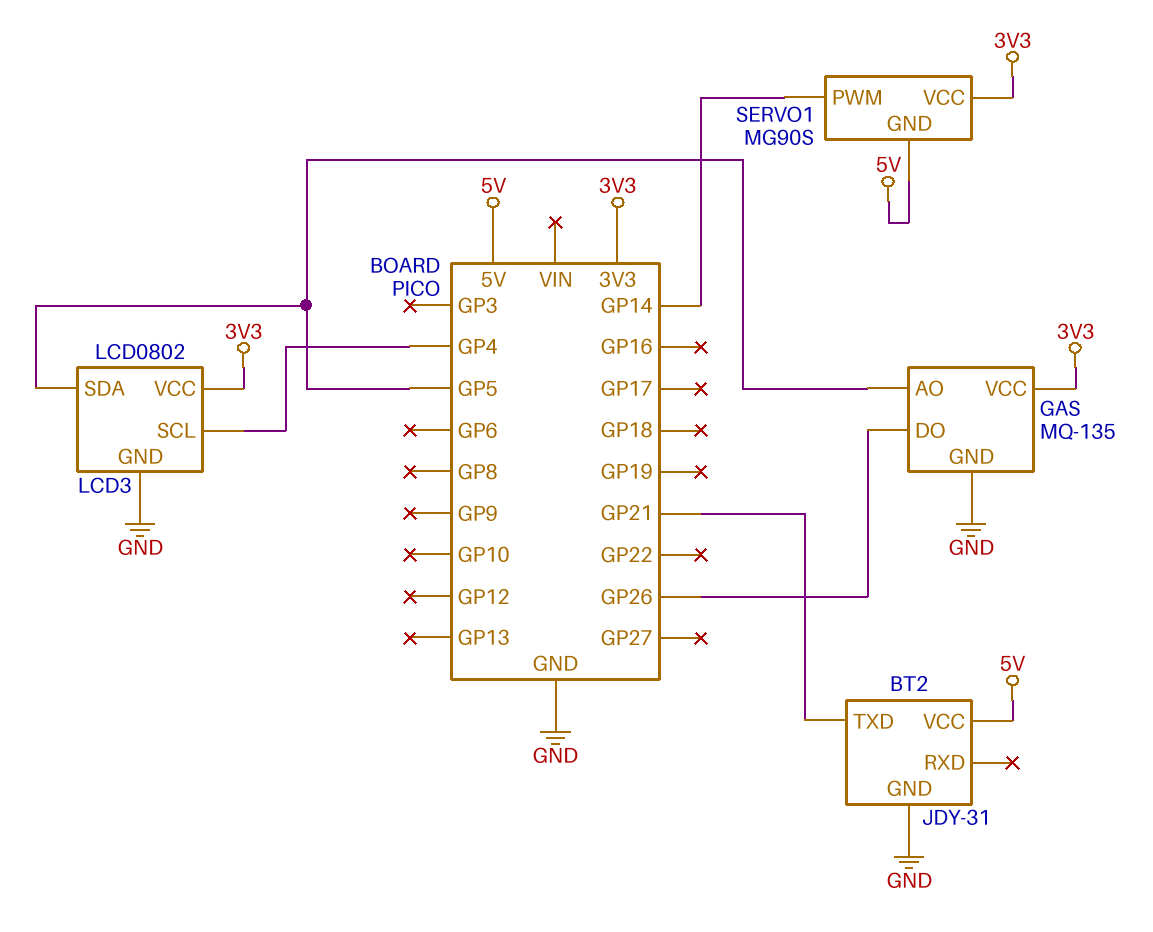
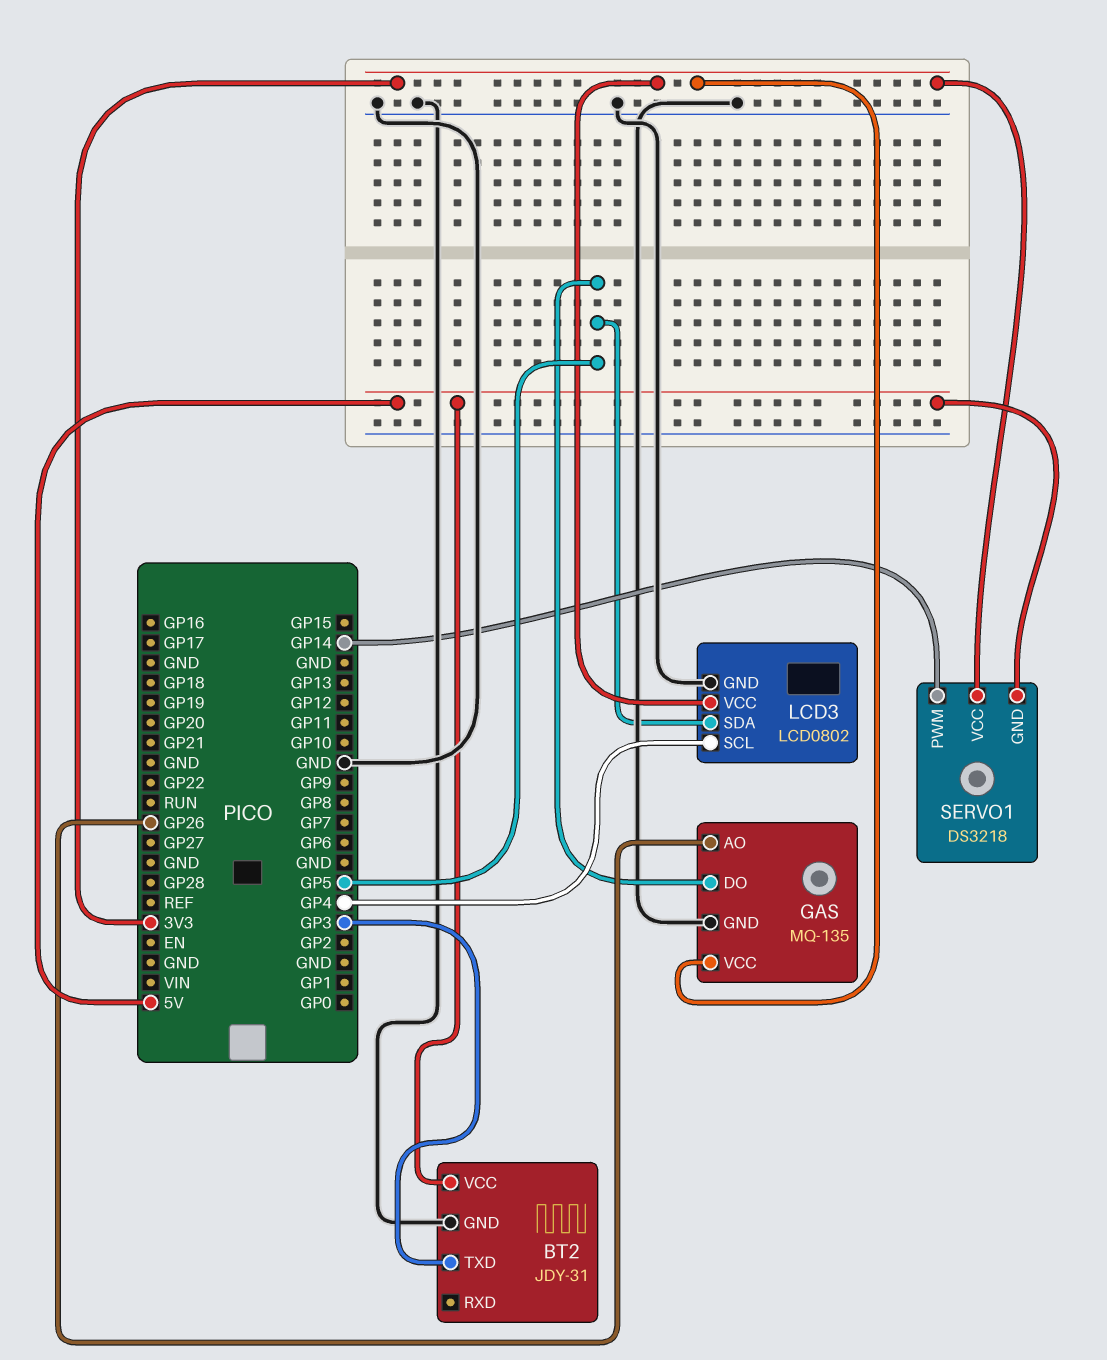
BT2 pin TXD: GP21 -> GP3
GAS pin AO: GP5 -> GP26
GAS pin DO: GP26 -> GP5
SERVO1: MG90S -> DS3218

